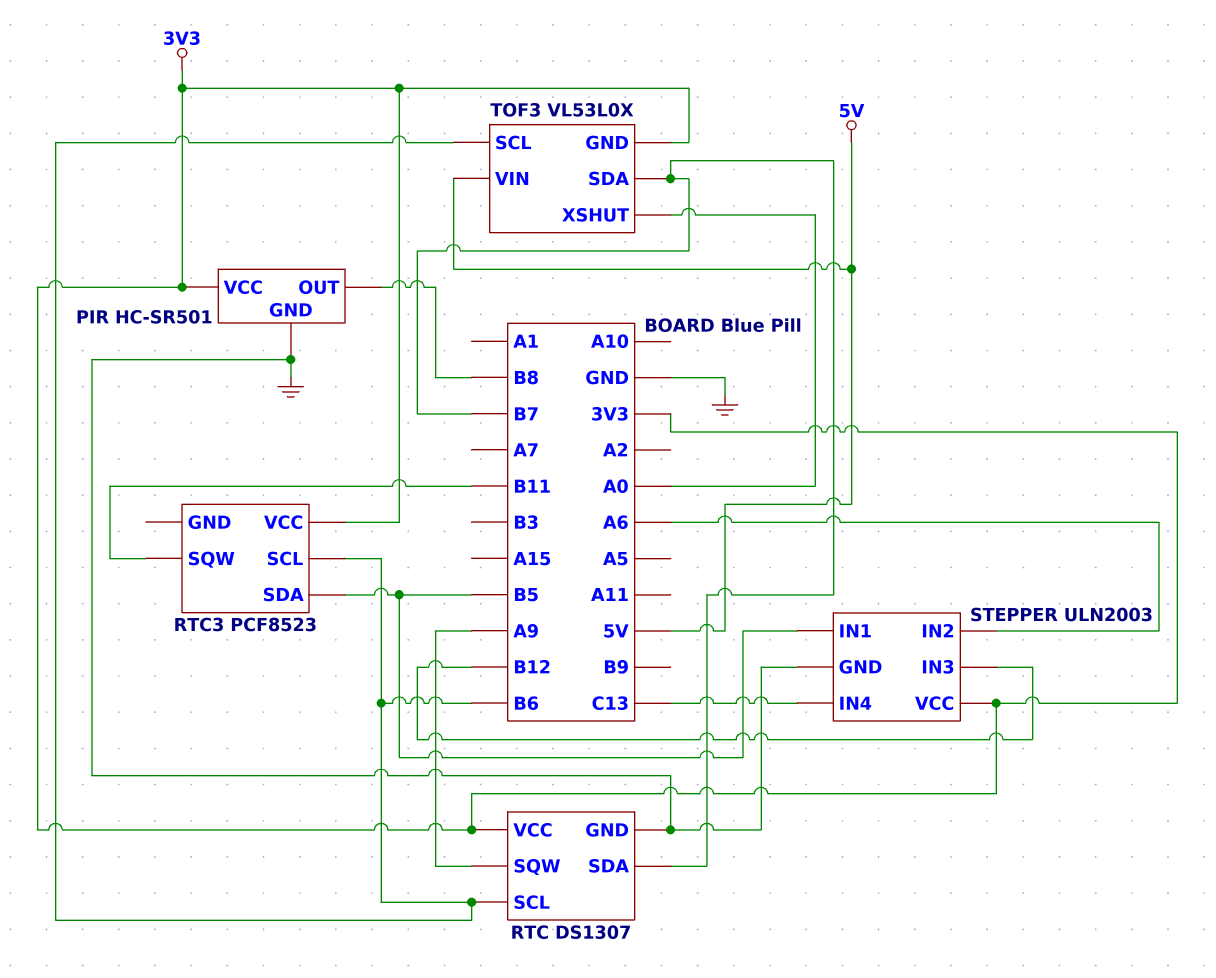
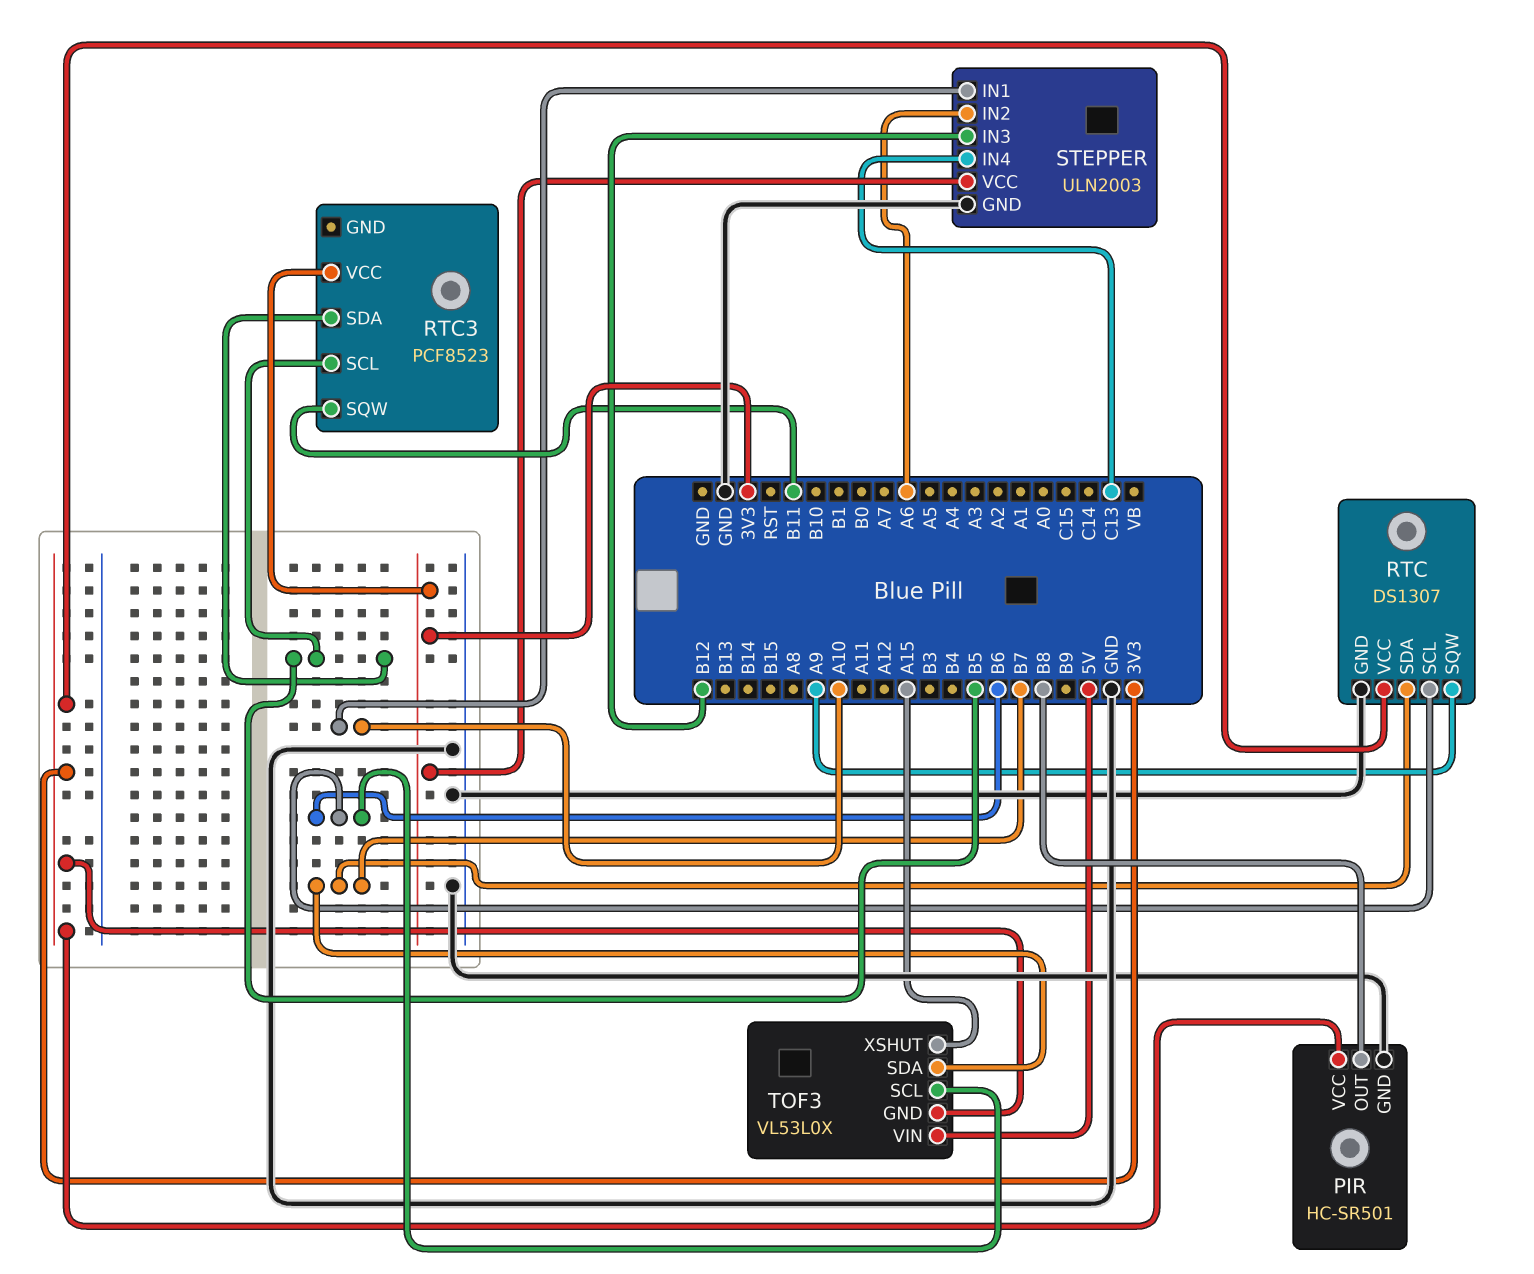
RTC3 pin SCL: B6 -> B5
STEPPER pin IN1: B5 -> A10
TOF3 pin XSHUT: A0 -> A15

